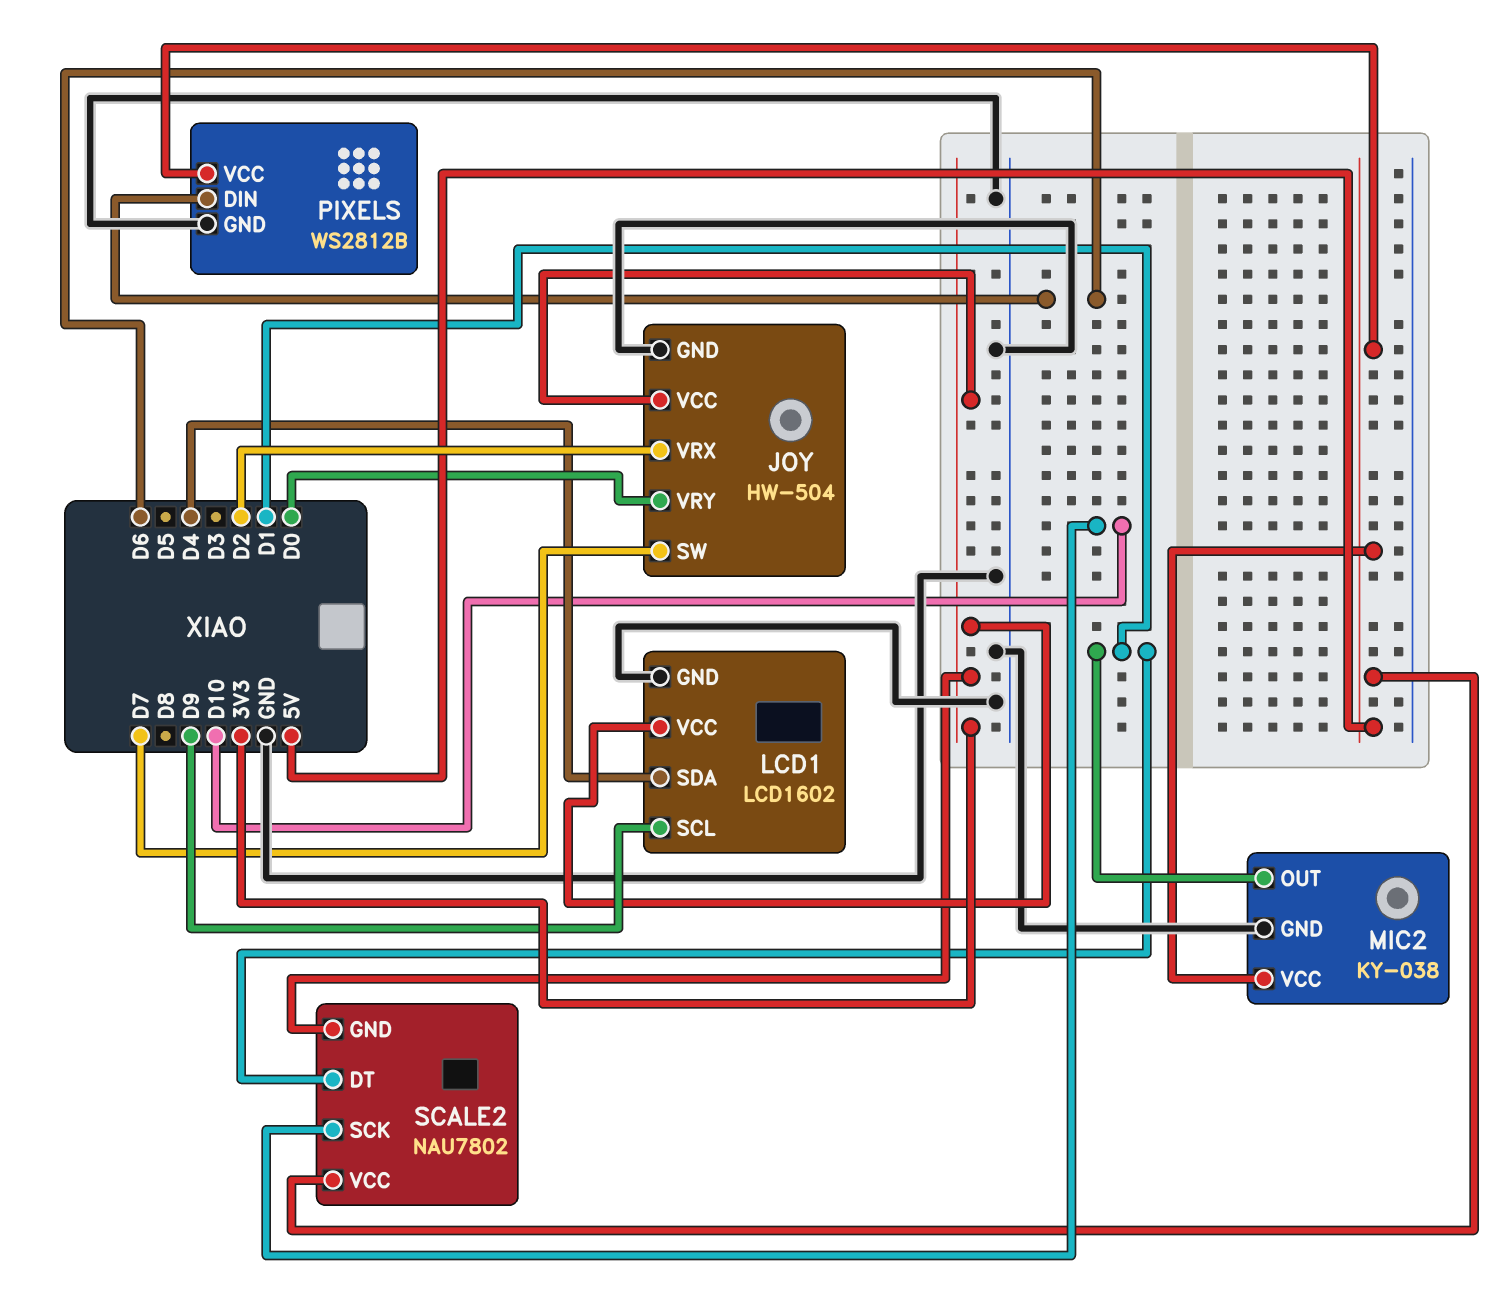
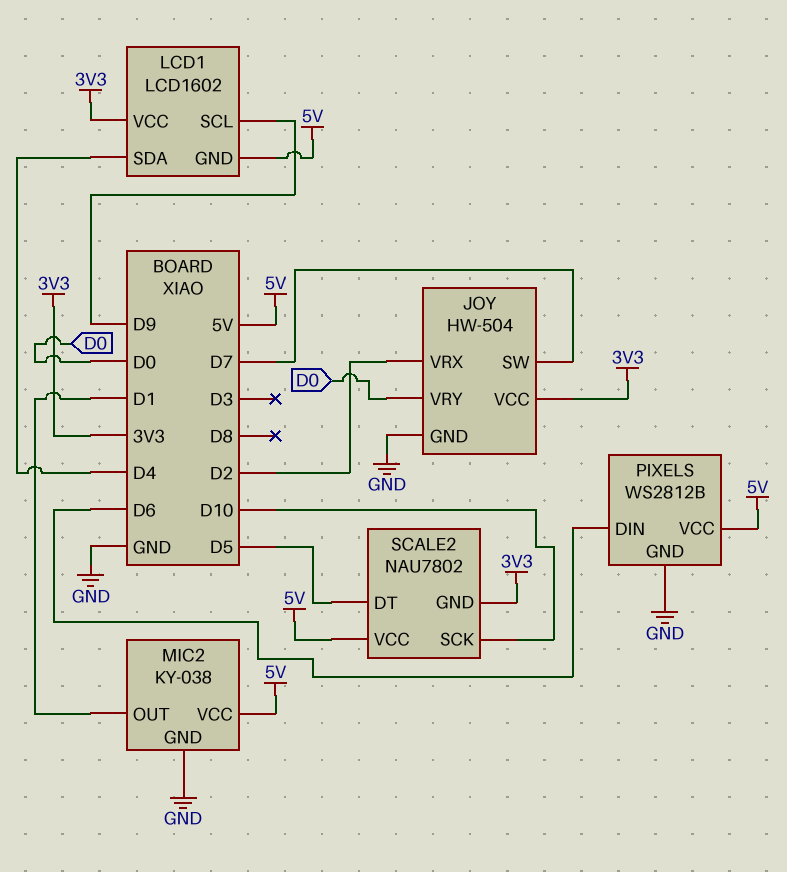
LCD1 pin GND: GND -> 5V
SCALE2 pin DT: D1 -> D5

